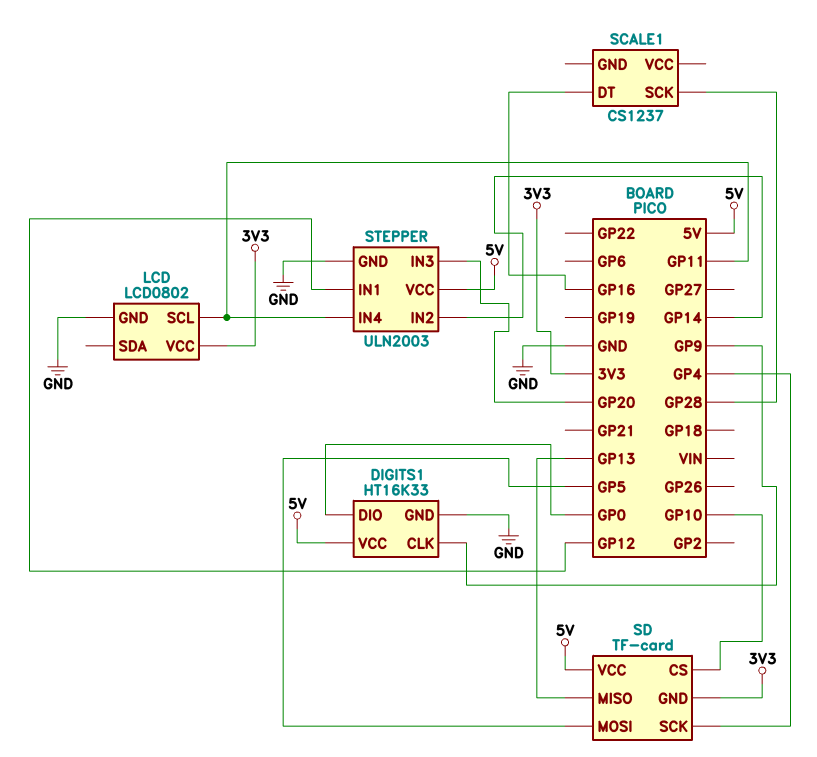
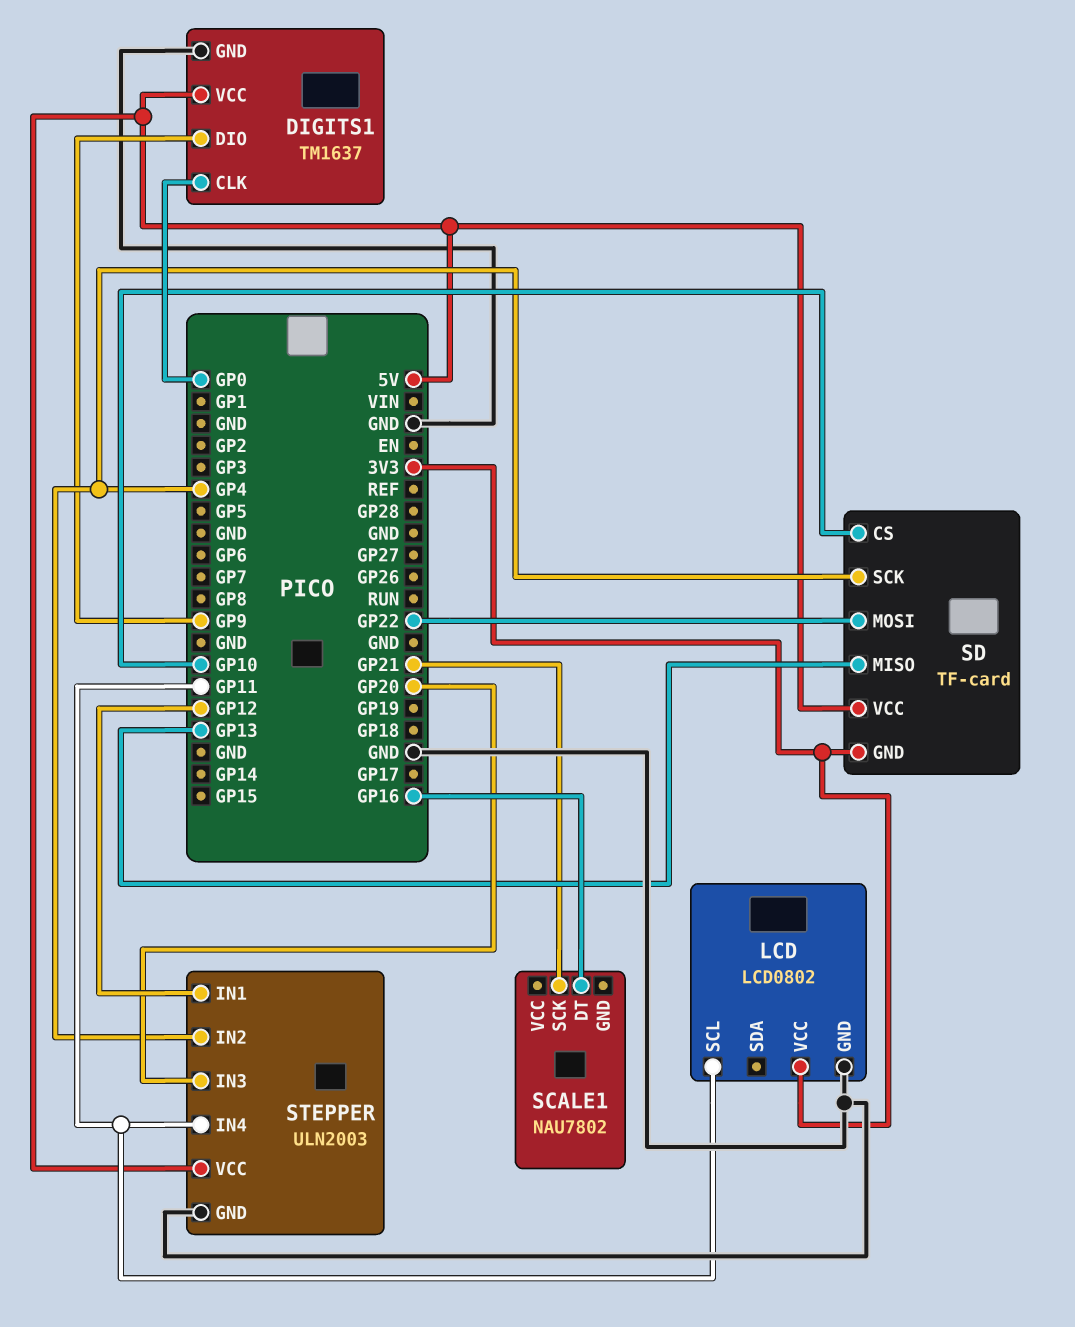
DIGITS1: HT16K33 -> TM1637
DIGITS1 pin CLK: GP9 -> GP0
DIGITS1 pin DIO: GP0 -> GP9
SCALE1: CS1237 -> NAU7802
SCALE1 pin SCK: GP28 -> GP21
SD pin MOSI: GP5 -> GP22
STEPPER pin IN2: GP14 -> GP4

